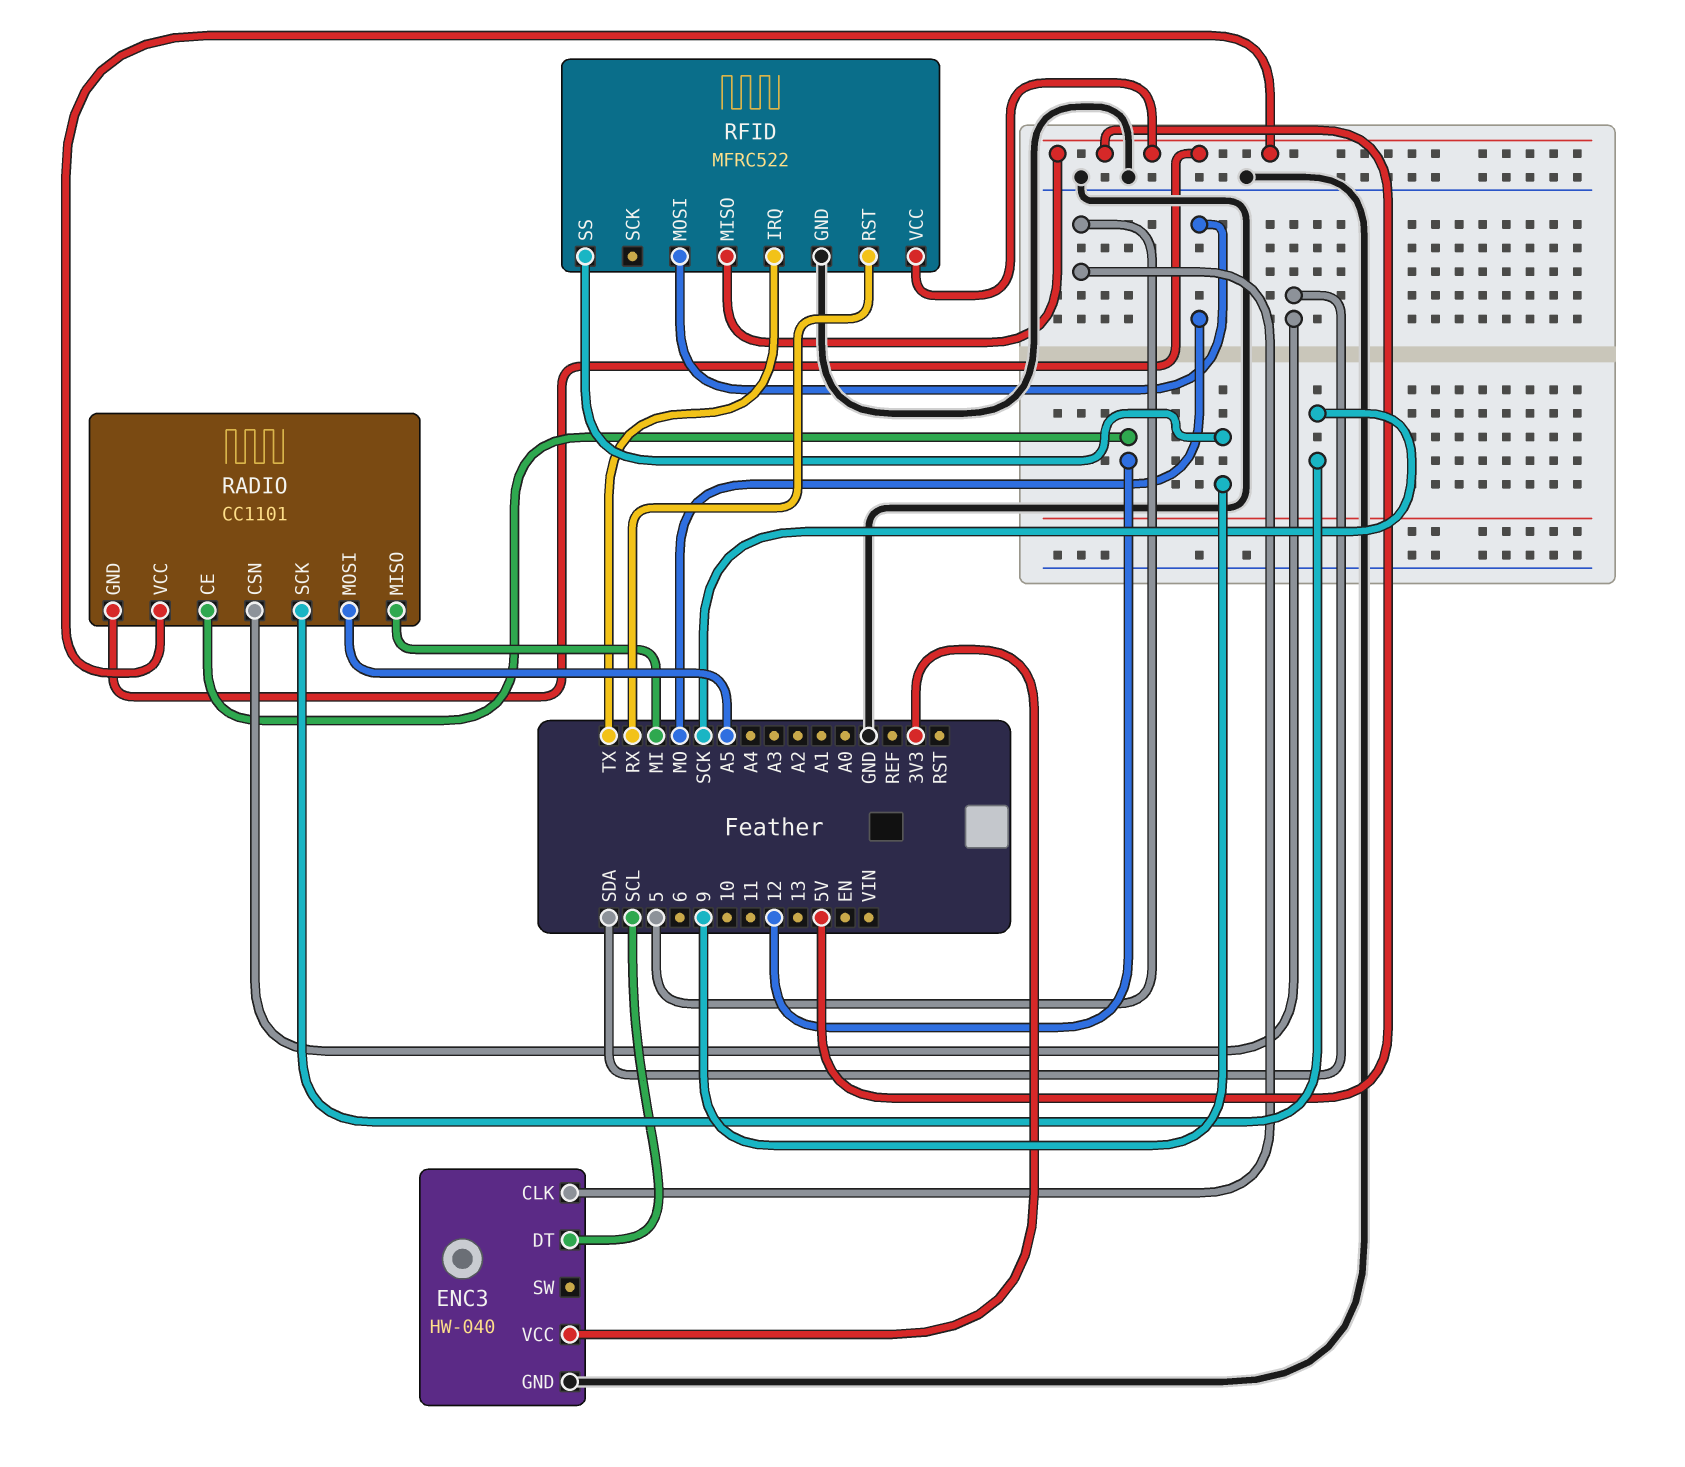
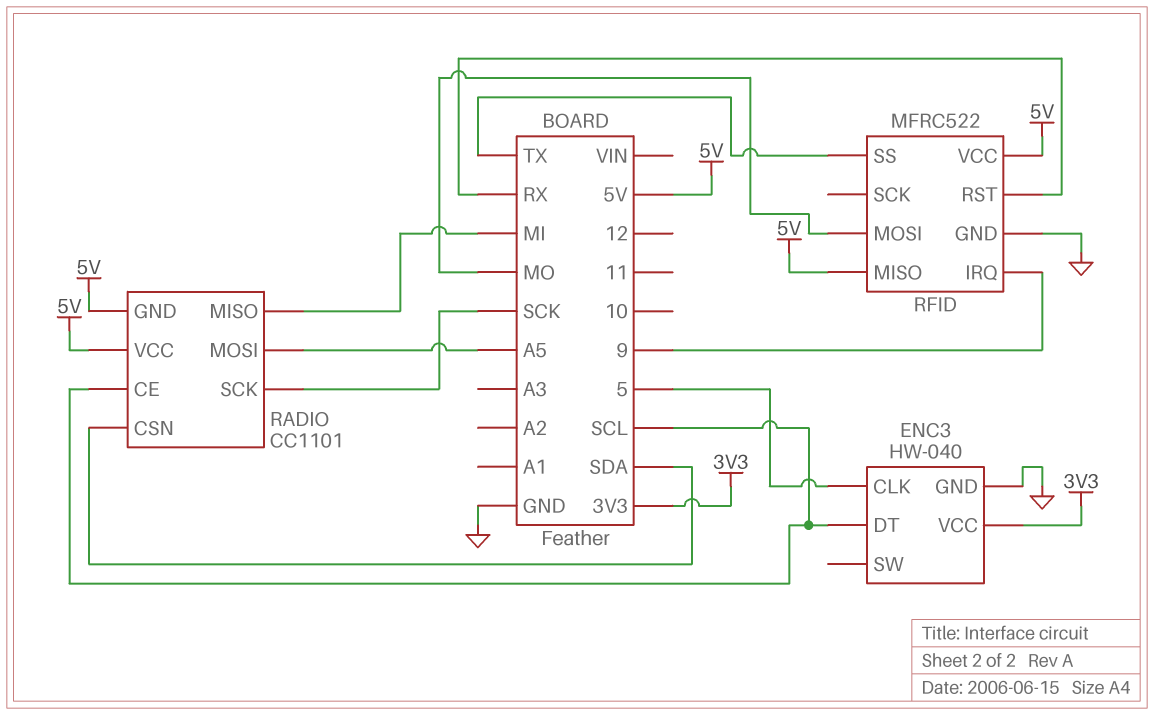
RADIO pin CE: 12 -> SCL
RFID pin IRQ: TX -> 9
RFID pin SS: 9 -> TX

